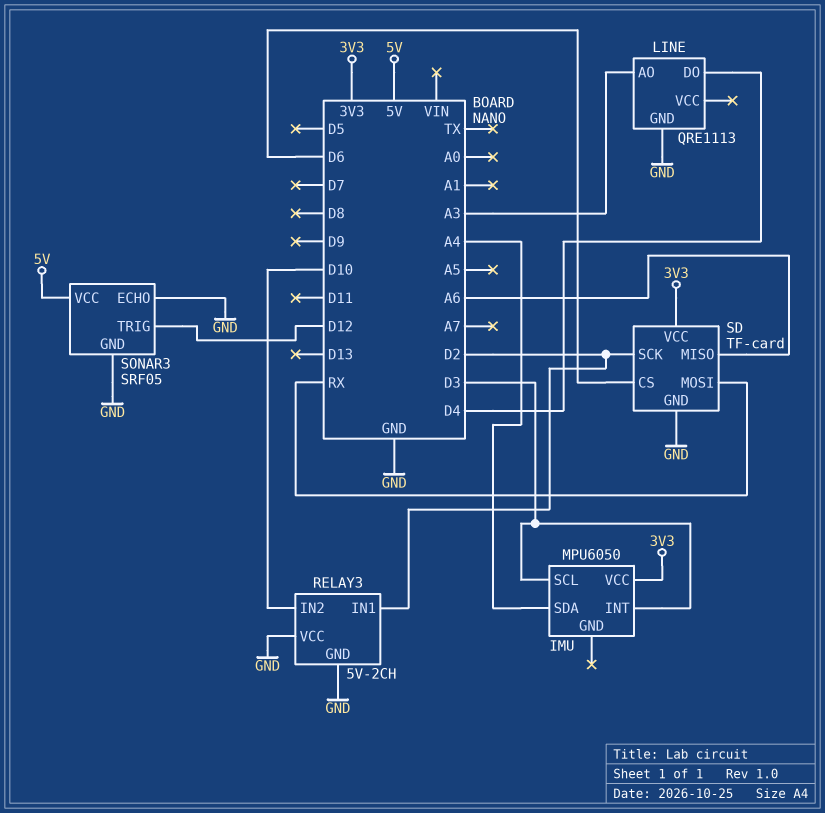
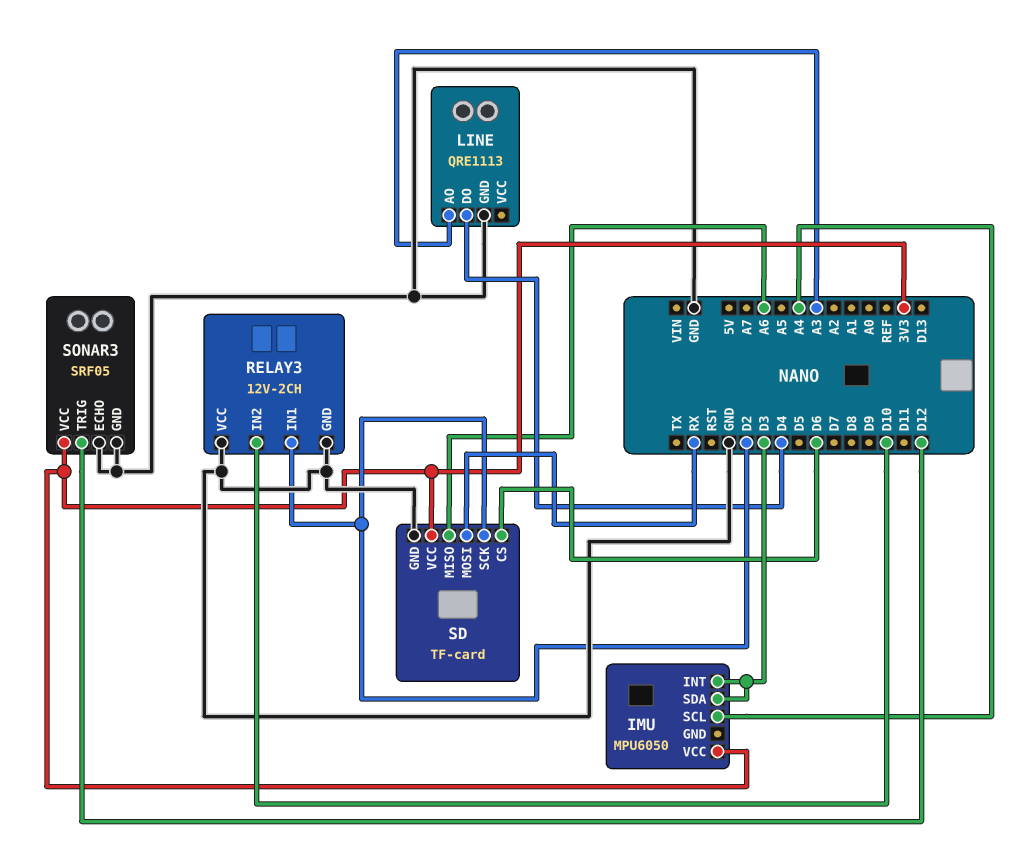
IMU pin SCL: D3 -> A4
IMU pin SDA: A4 -> D3
RELAY3: 5V-2CH -> 12V-2CH
SONAR3 pin VCC: 5V -> 3V3

